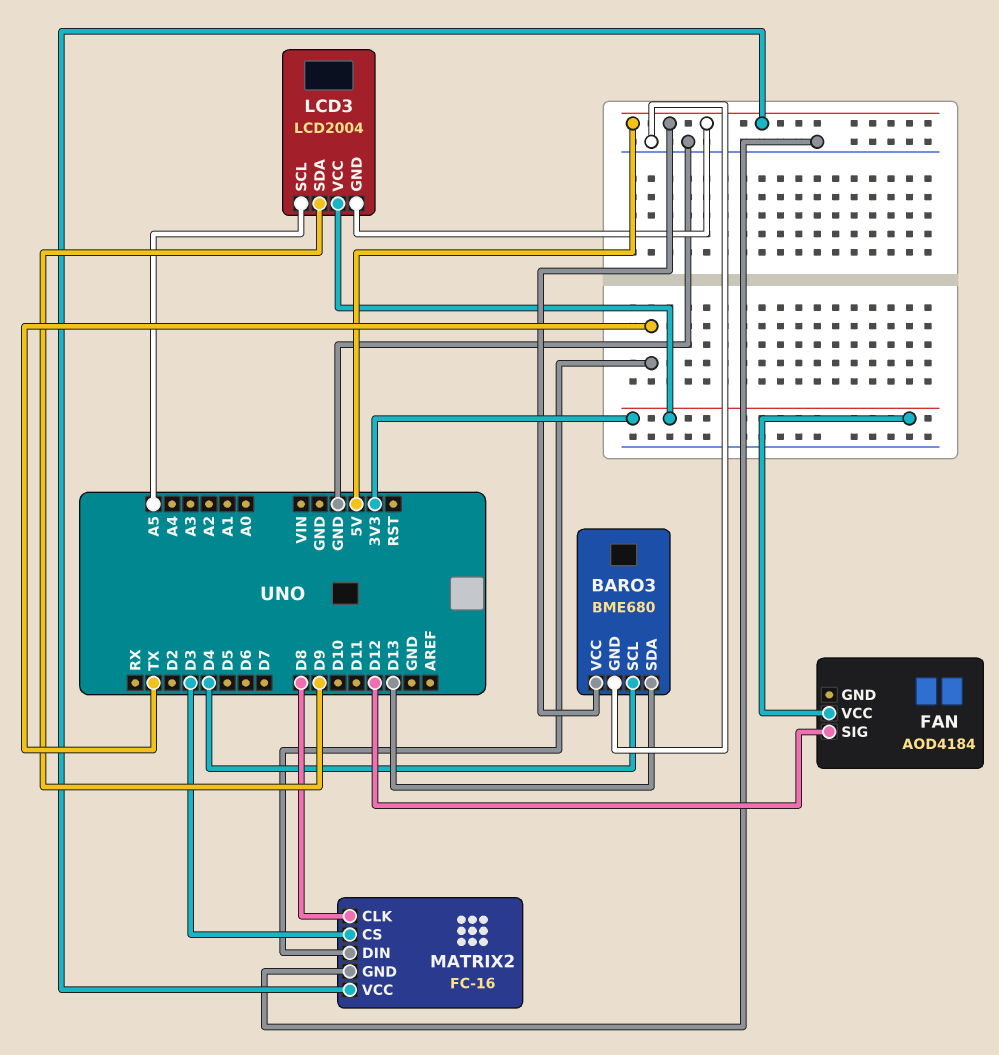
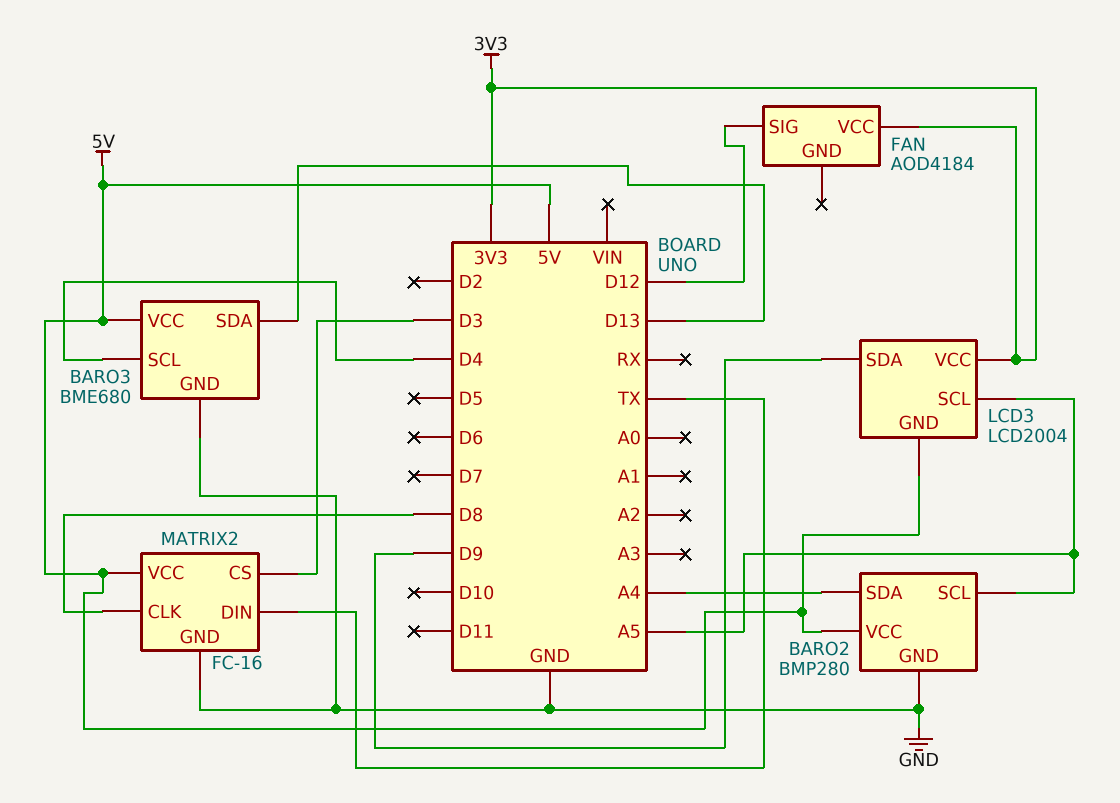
BARO2: none -> BMP280
BARO2 pin GND: none -> GND
BARO2 pin SCL: none -> A5
BARO2 pin SDA: none -> A4
BARO2 pin VCC: none -> 5V

